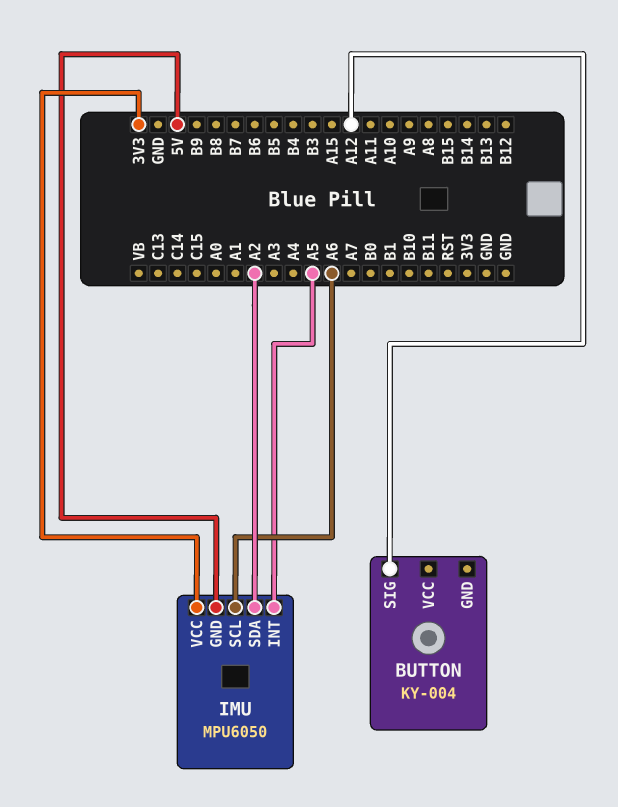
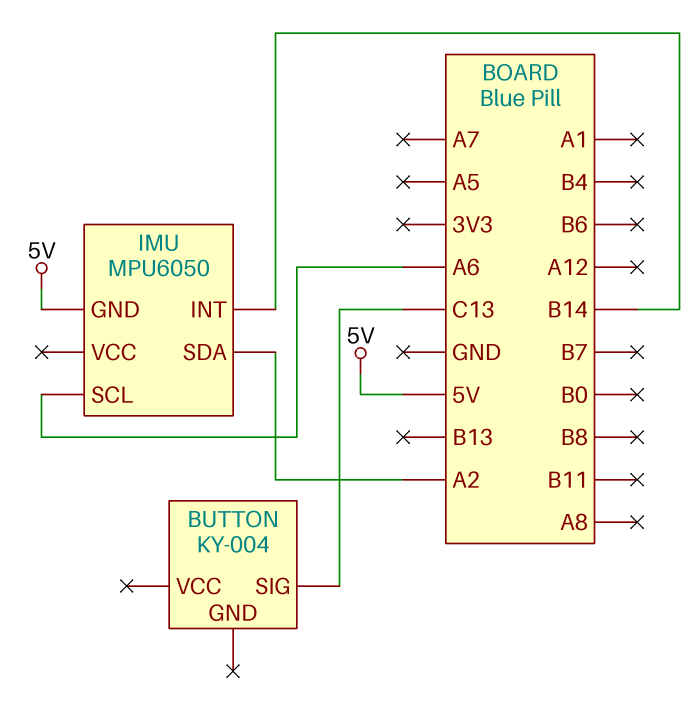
BUTTON pin SIG: A12 -> C13
IMU pin INT: A5 -> B14
IMU pin VCC: 3V3 -> none

